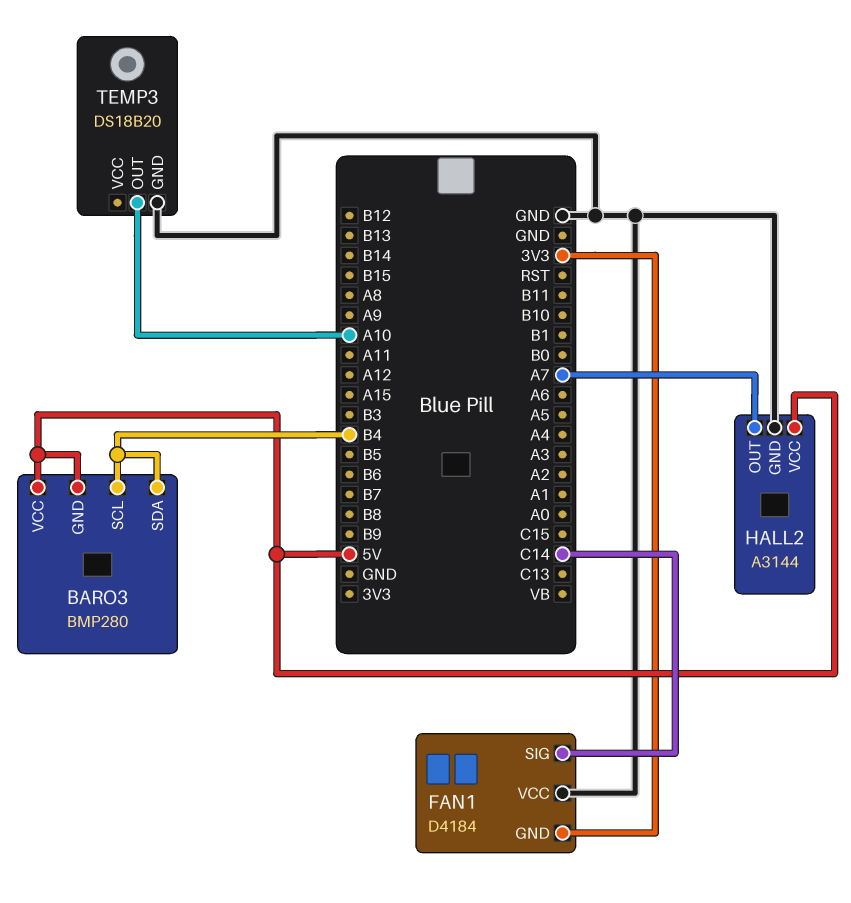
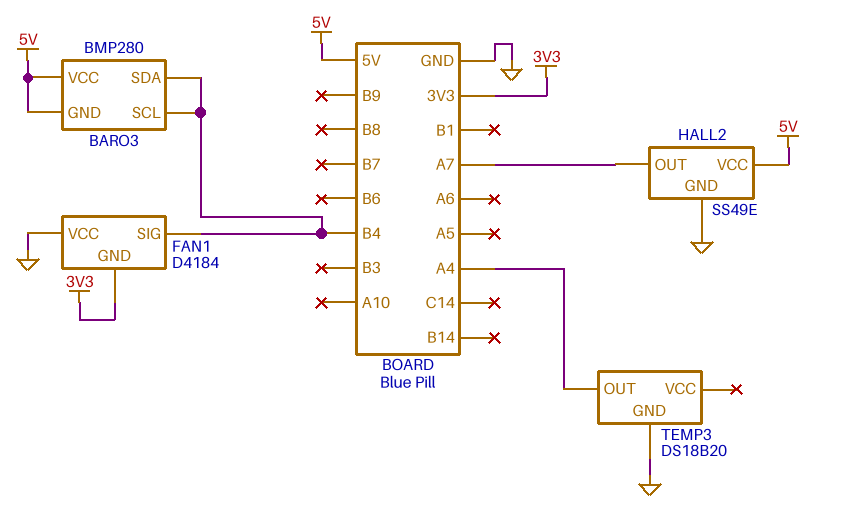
FAN1 pin SIG: C14 -> B4
HALL2: A3144 -> SS49E
TEMP3 pin OUT: A10 -> A4

